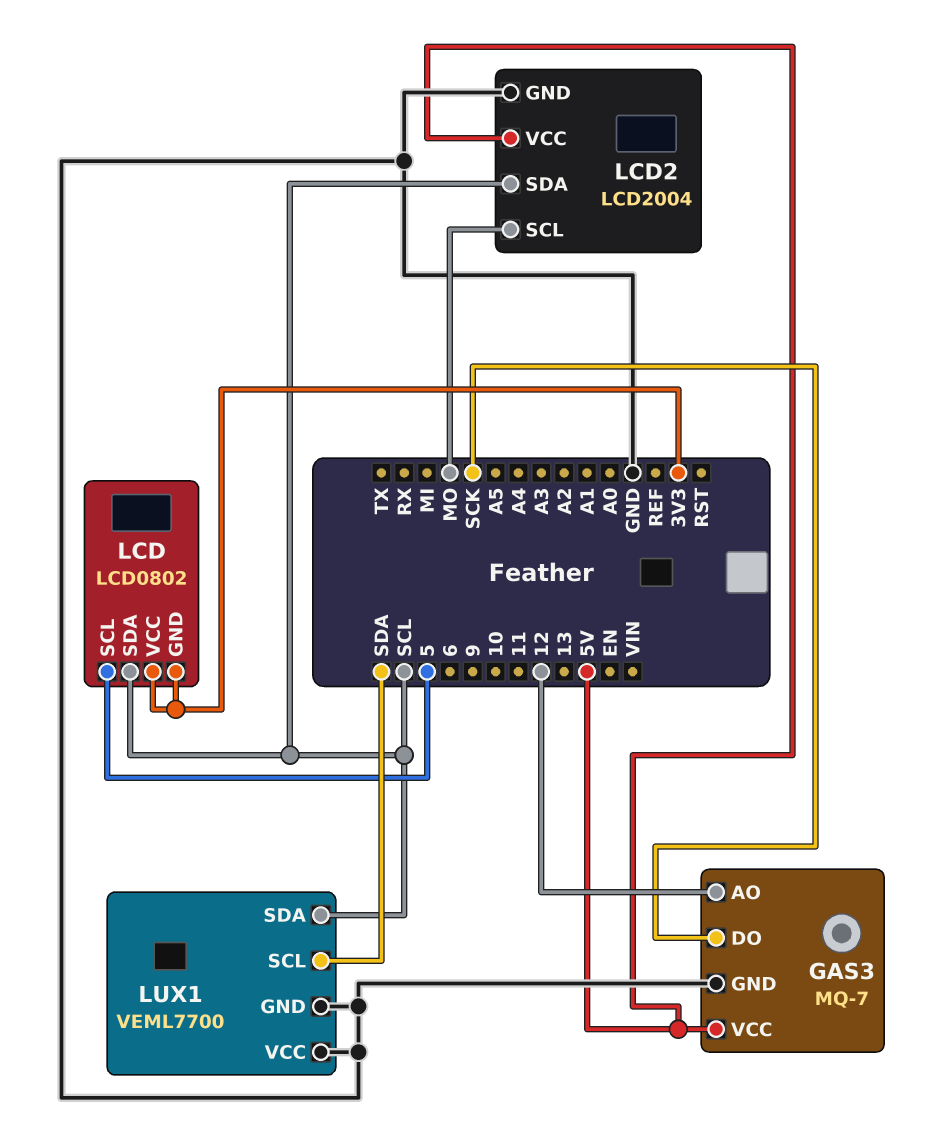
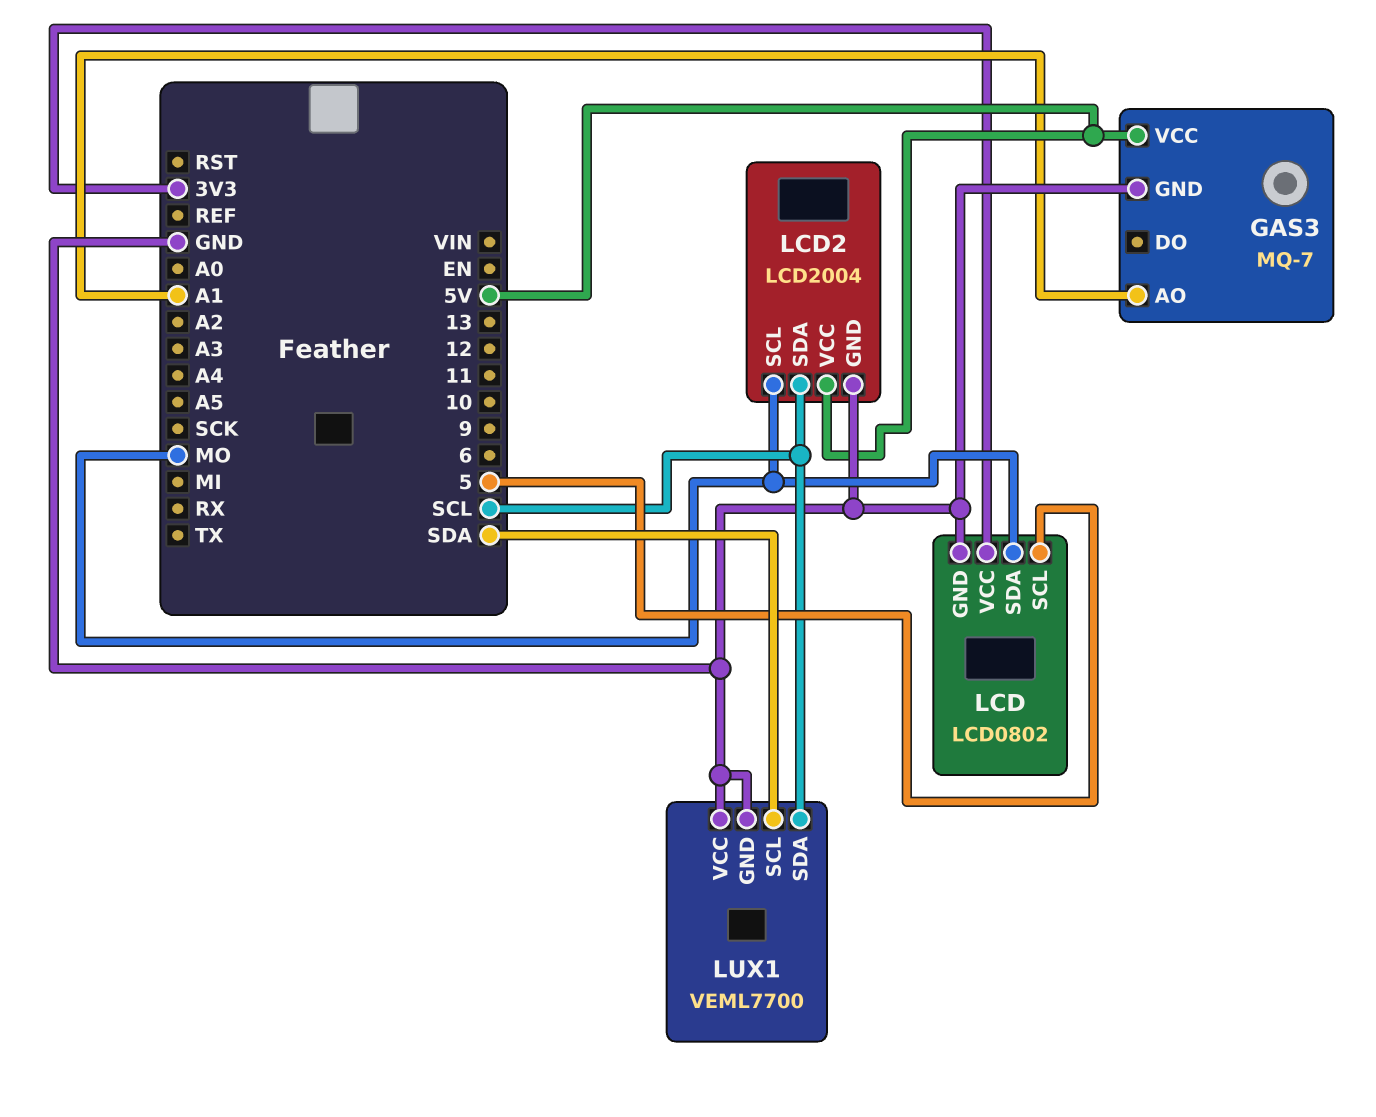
GAS3 pin AO: 12 -> A1
GAS3 pin DO: SCK -> none
LCD pin GND: 3V3 -> GND
LCD pin SDA: SCL -> MO

